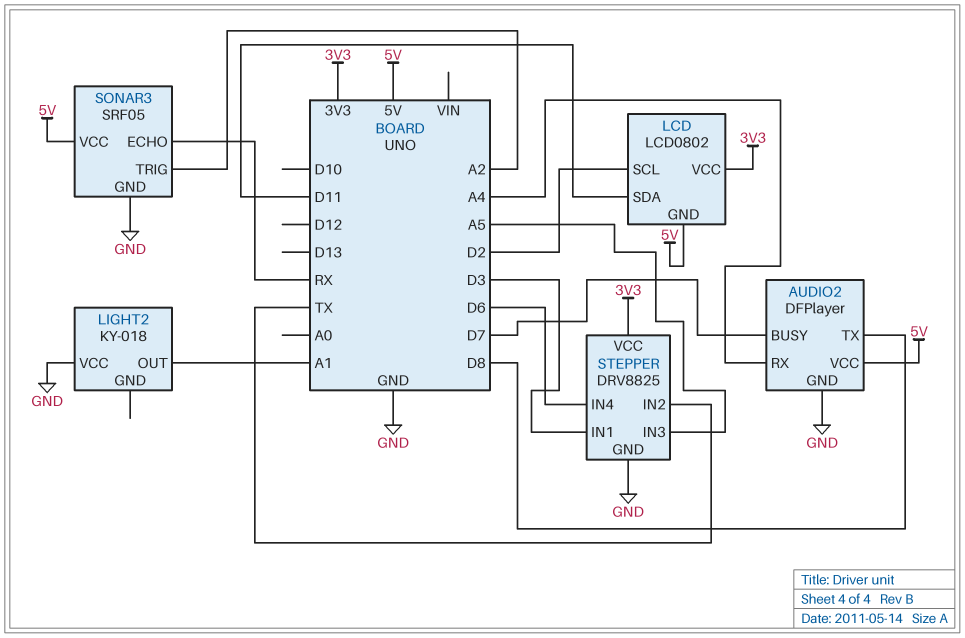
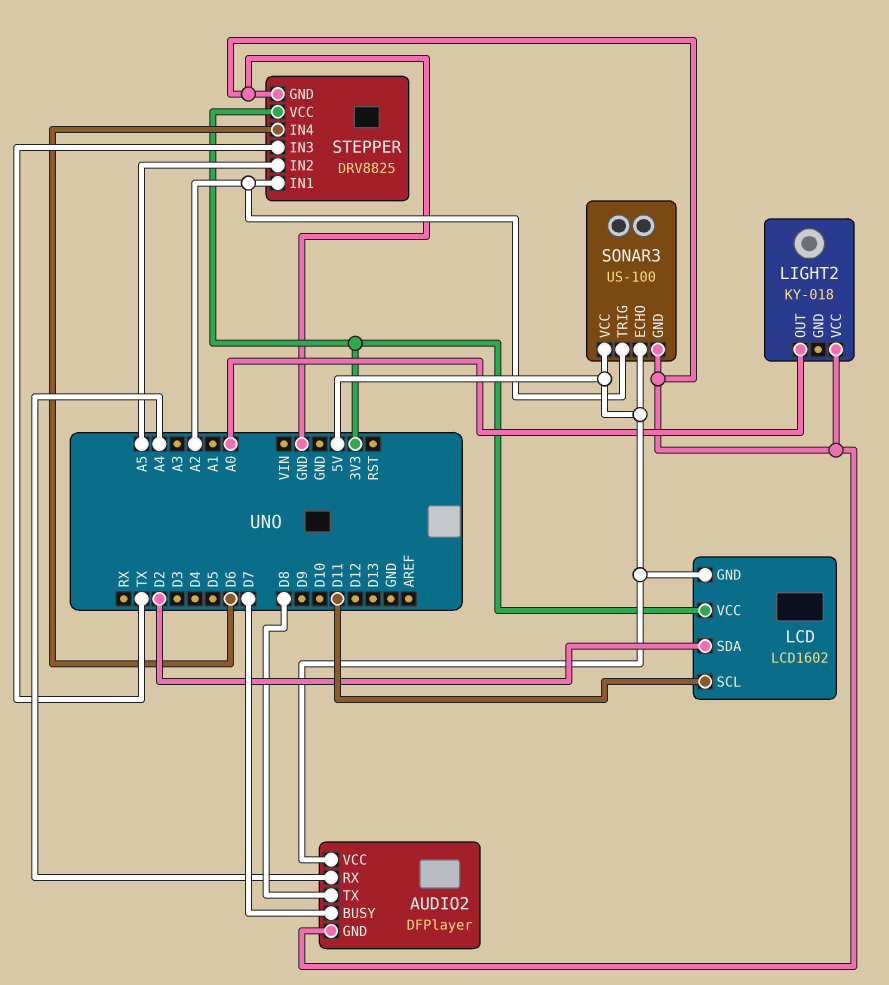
LCD: LCD0802 -> LCD1602
LCD pin SCL: D2 -> D11
LCD pin SDA: D11 -> D2
LIGHT2 pin OUT: A1 -> A0
SONAR3: SRF05 -> US-100
SONAR3 pin ECHO: RX -> 5V
STEPPER pin IN1: D3 -> A2
STEPPER pin IN2: TX -> A5
STEPPER pin IN3: A5 -> TX

